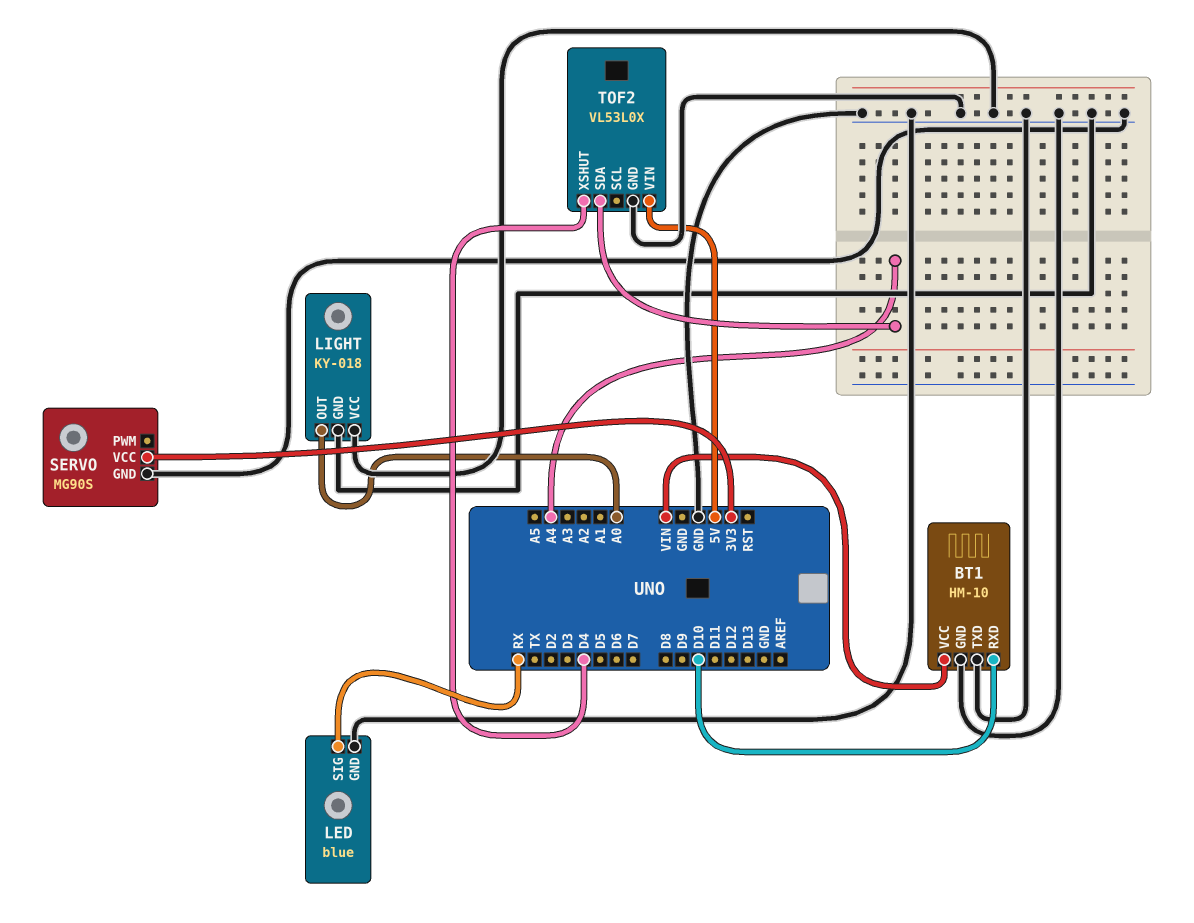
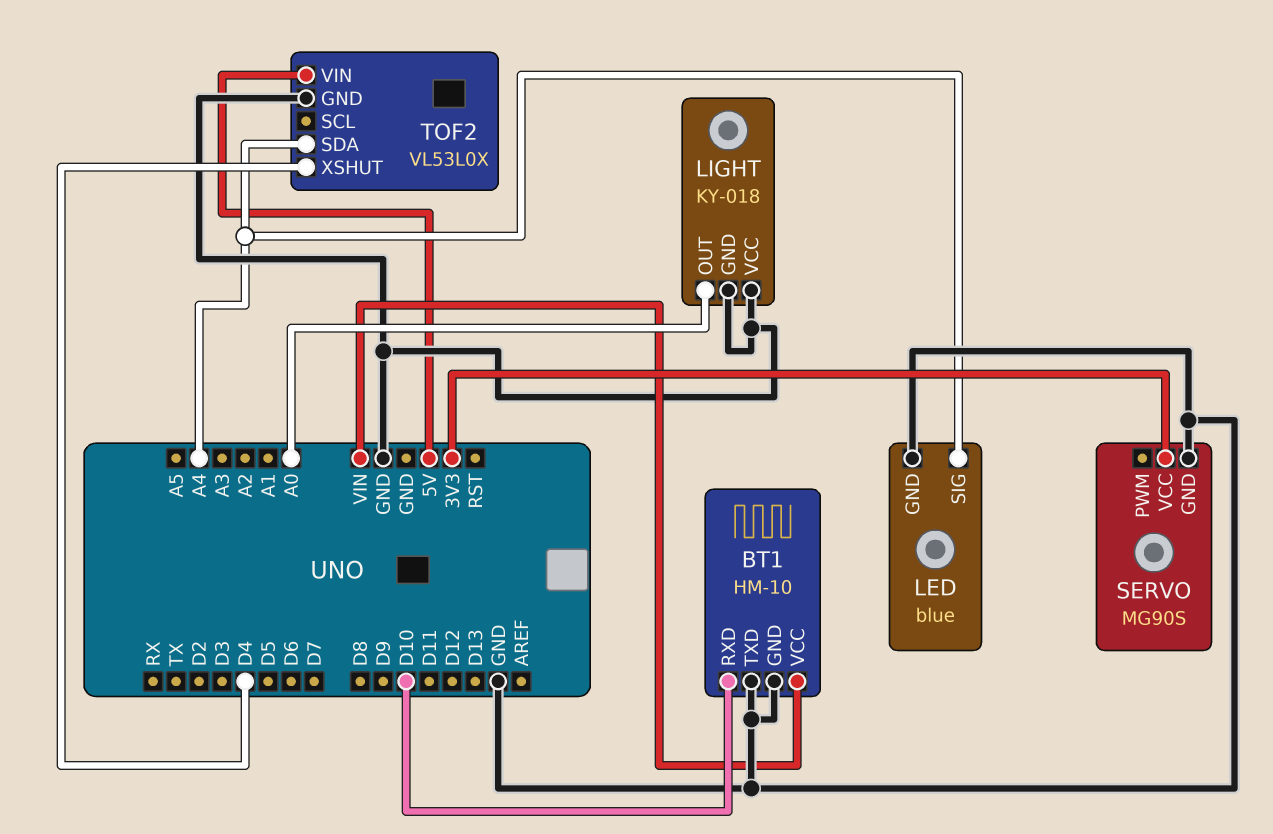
LED pin SIG: RX -> A4

